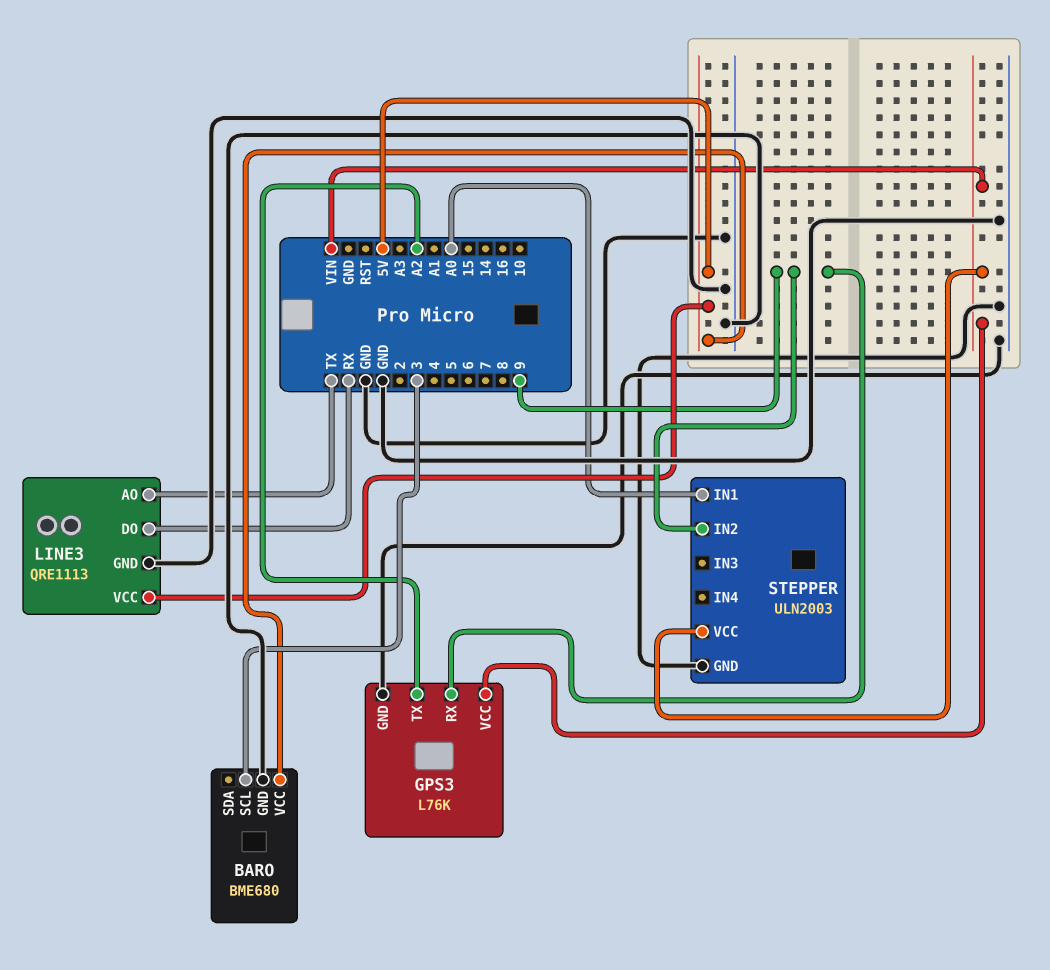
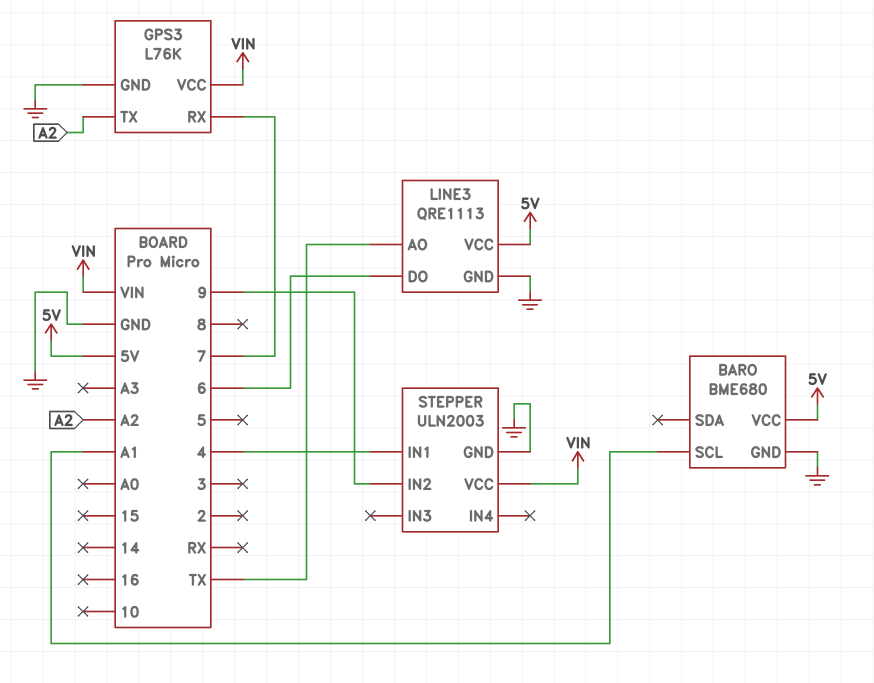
BARO pin SCL: 3 -> A1
GPS3 pin RX: 9 -> 7
LINE3 pin DO: RX -> 6
STEPPER pin IN1: A0 -> 4

